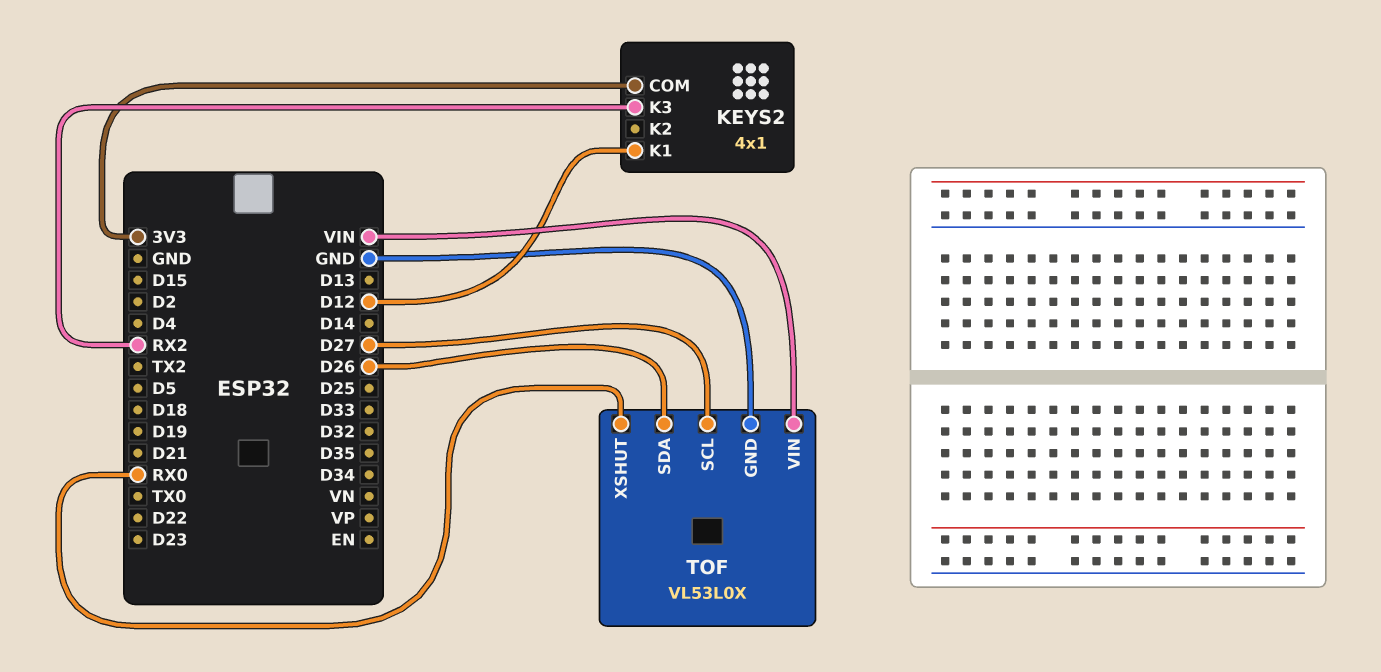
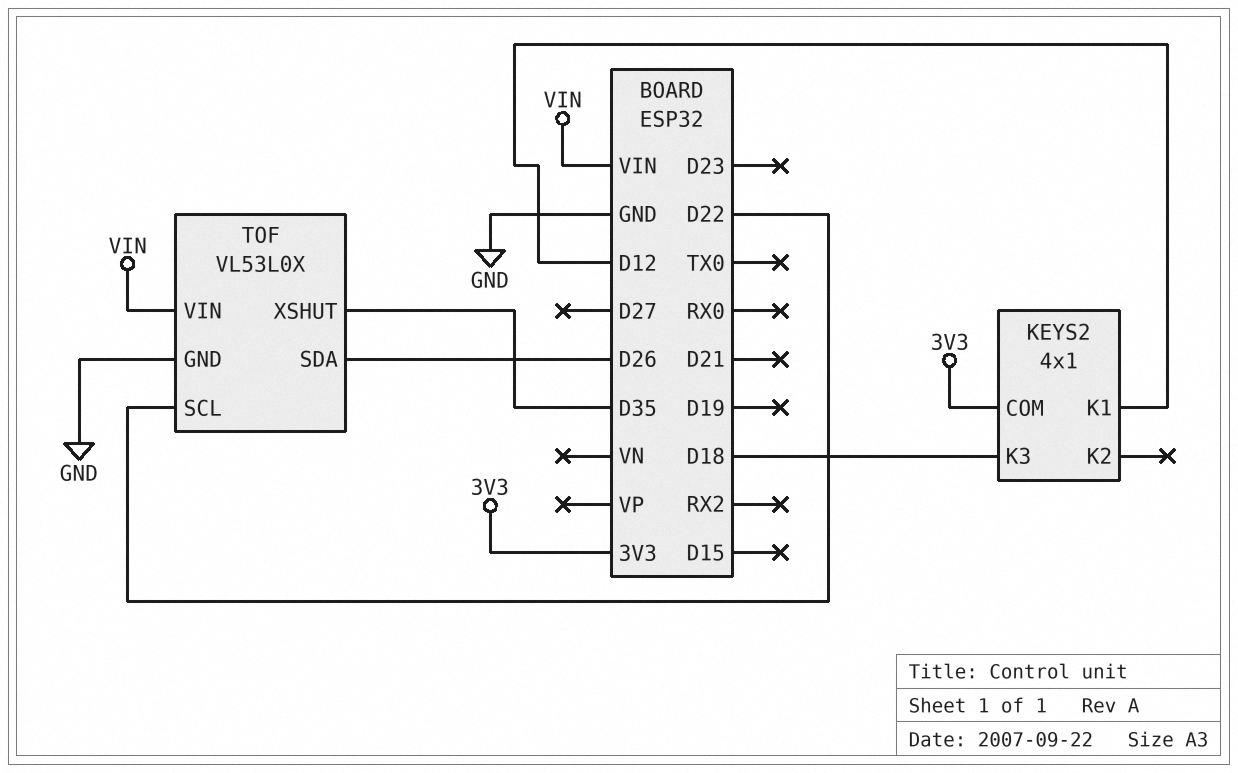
KEYS2 pin K3: RX2 -> D18
TOF pin SCL: D27 -> D22
TOF pin XSHUT: RX0 -> D35

